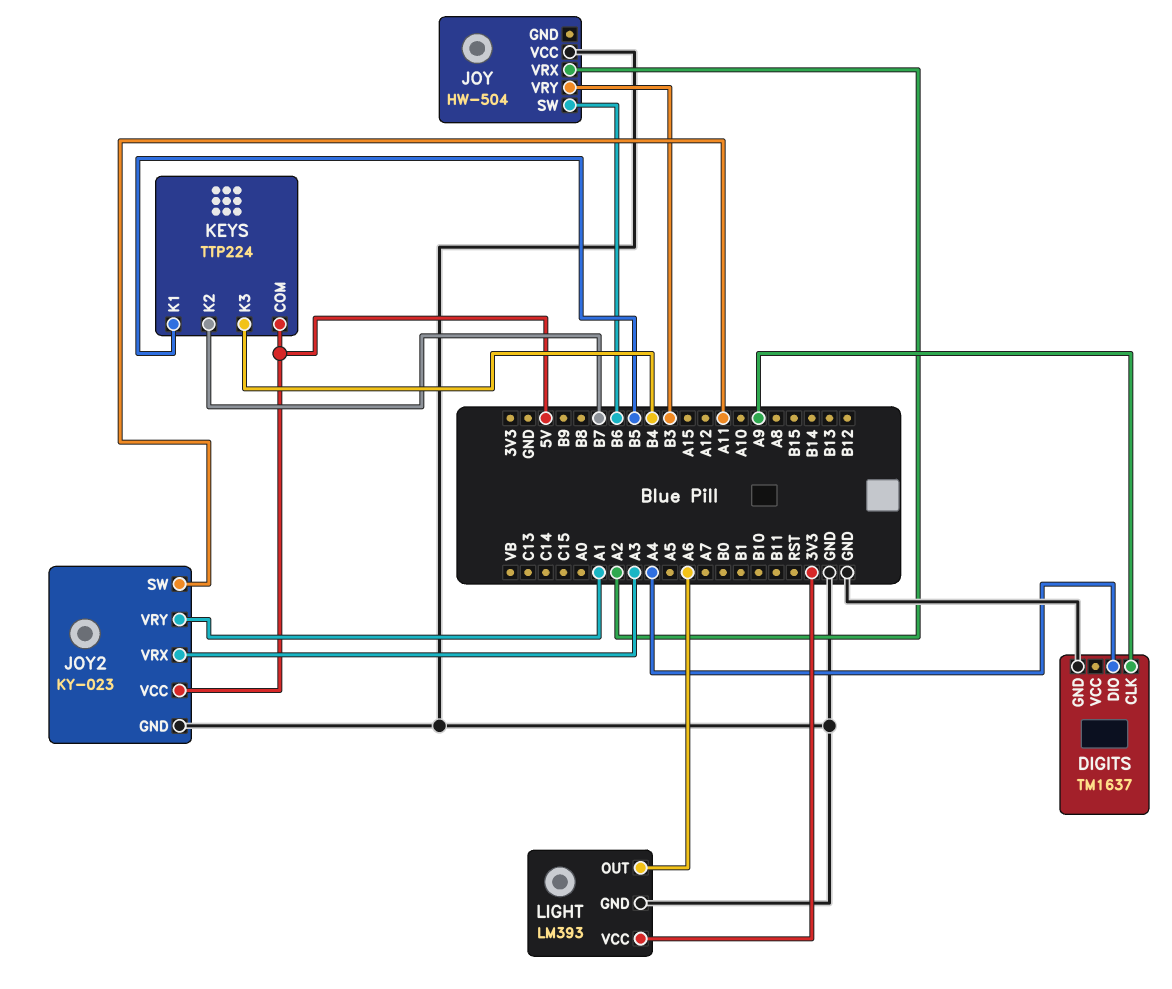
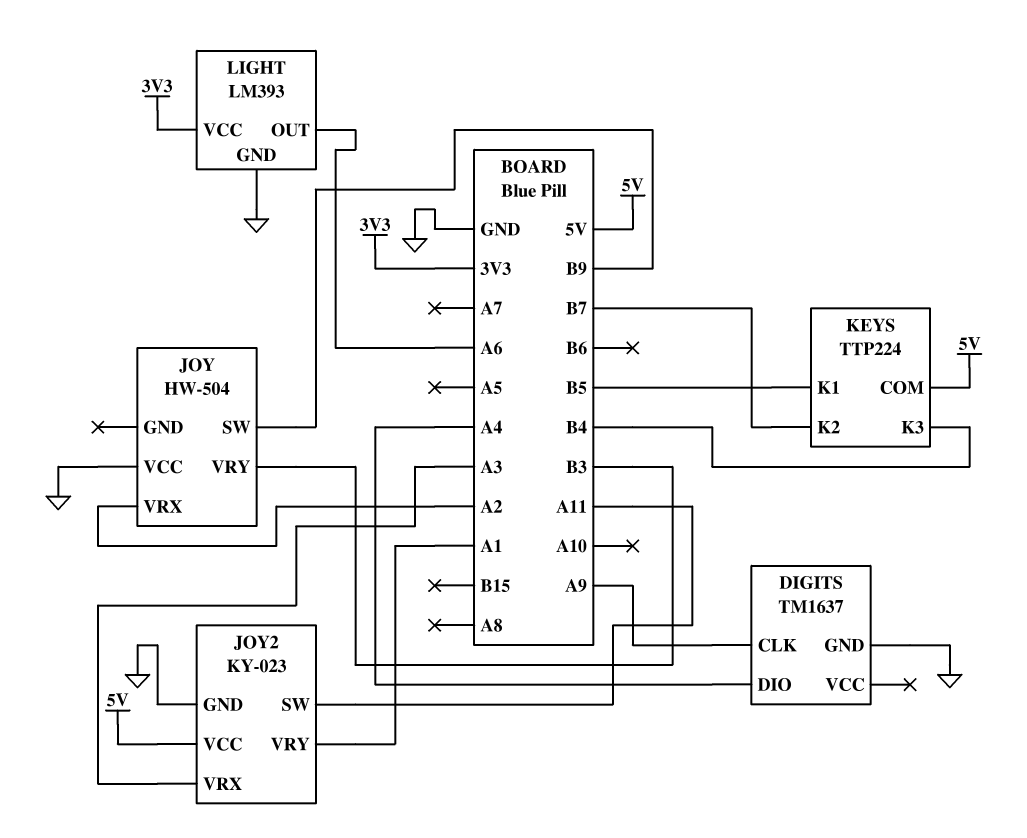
JOY pin SW: B6 -> B9

